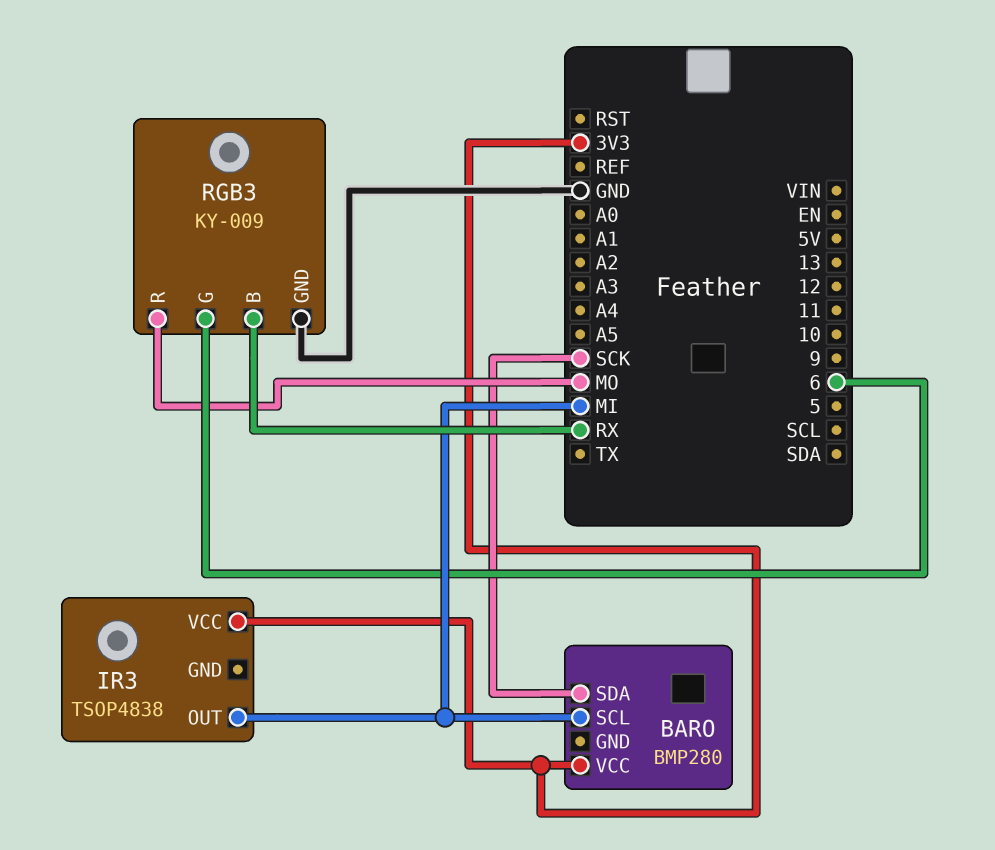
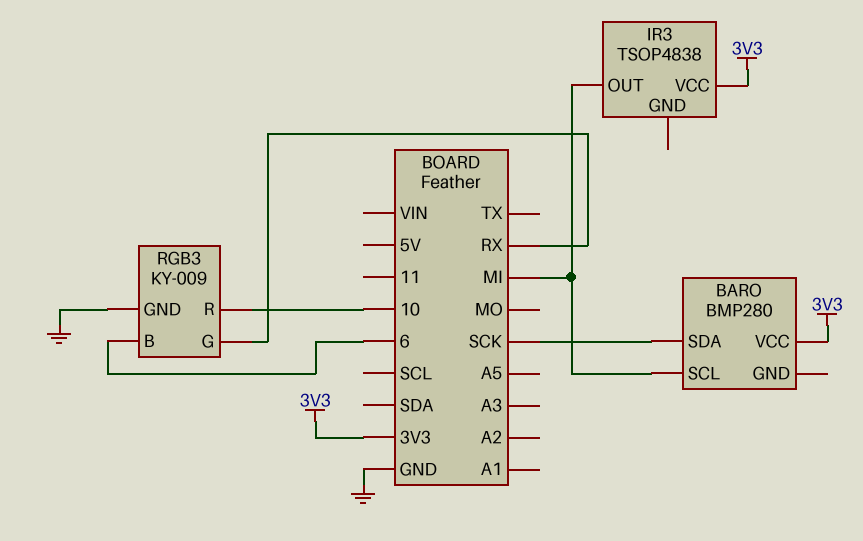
RGB3 pin B: RX -> 6
RGB3 pin G: 6 -> RX
RGB3 pin R: MO -> 10

